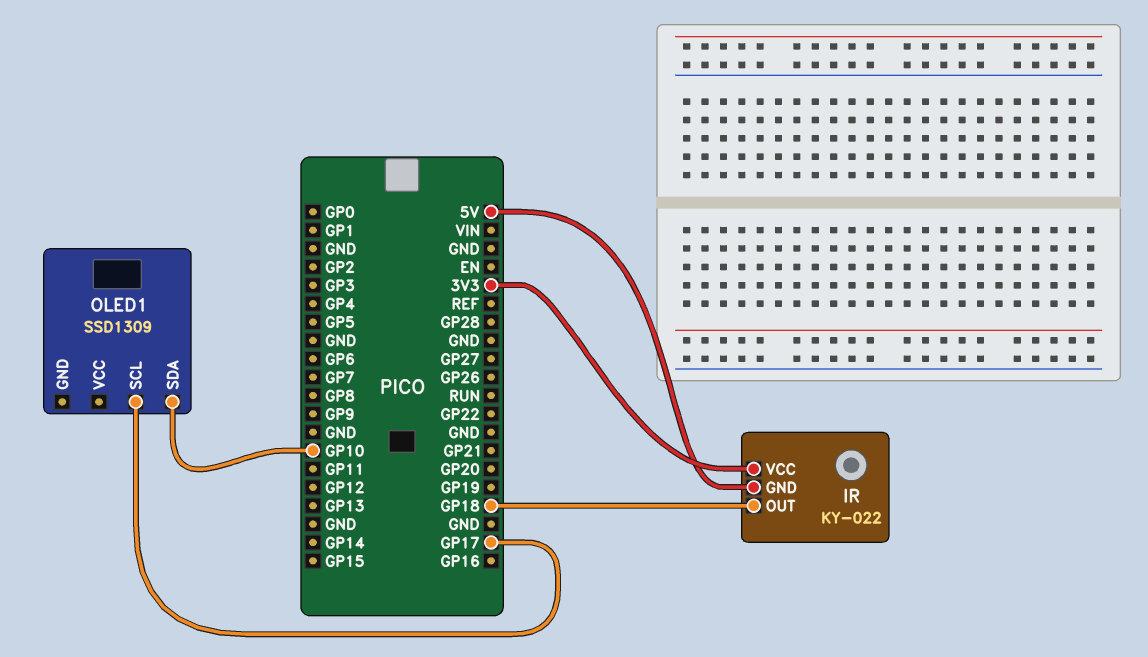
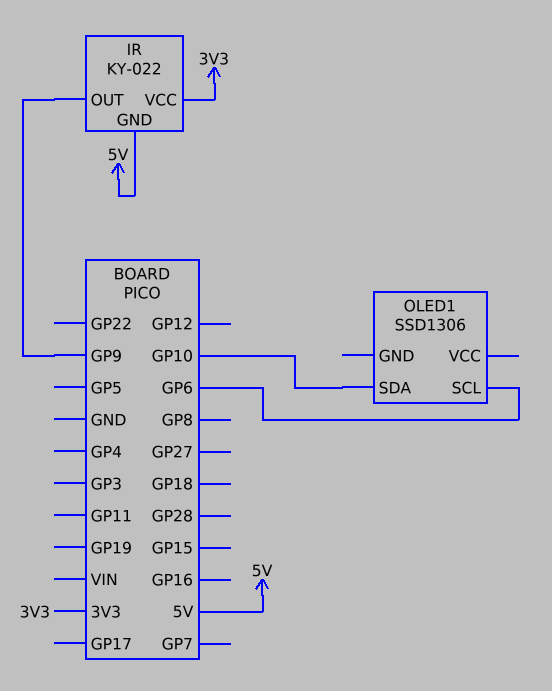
IR pin OUT: GP18 -> GP9
OLED1: SSD1309 -> SSD1306
OLED1 pin SCL: GP17 -> GP6

